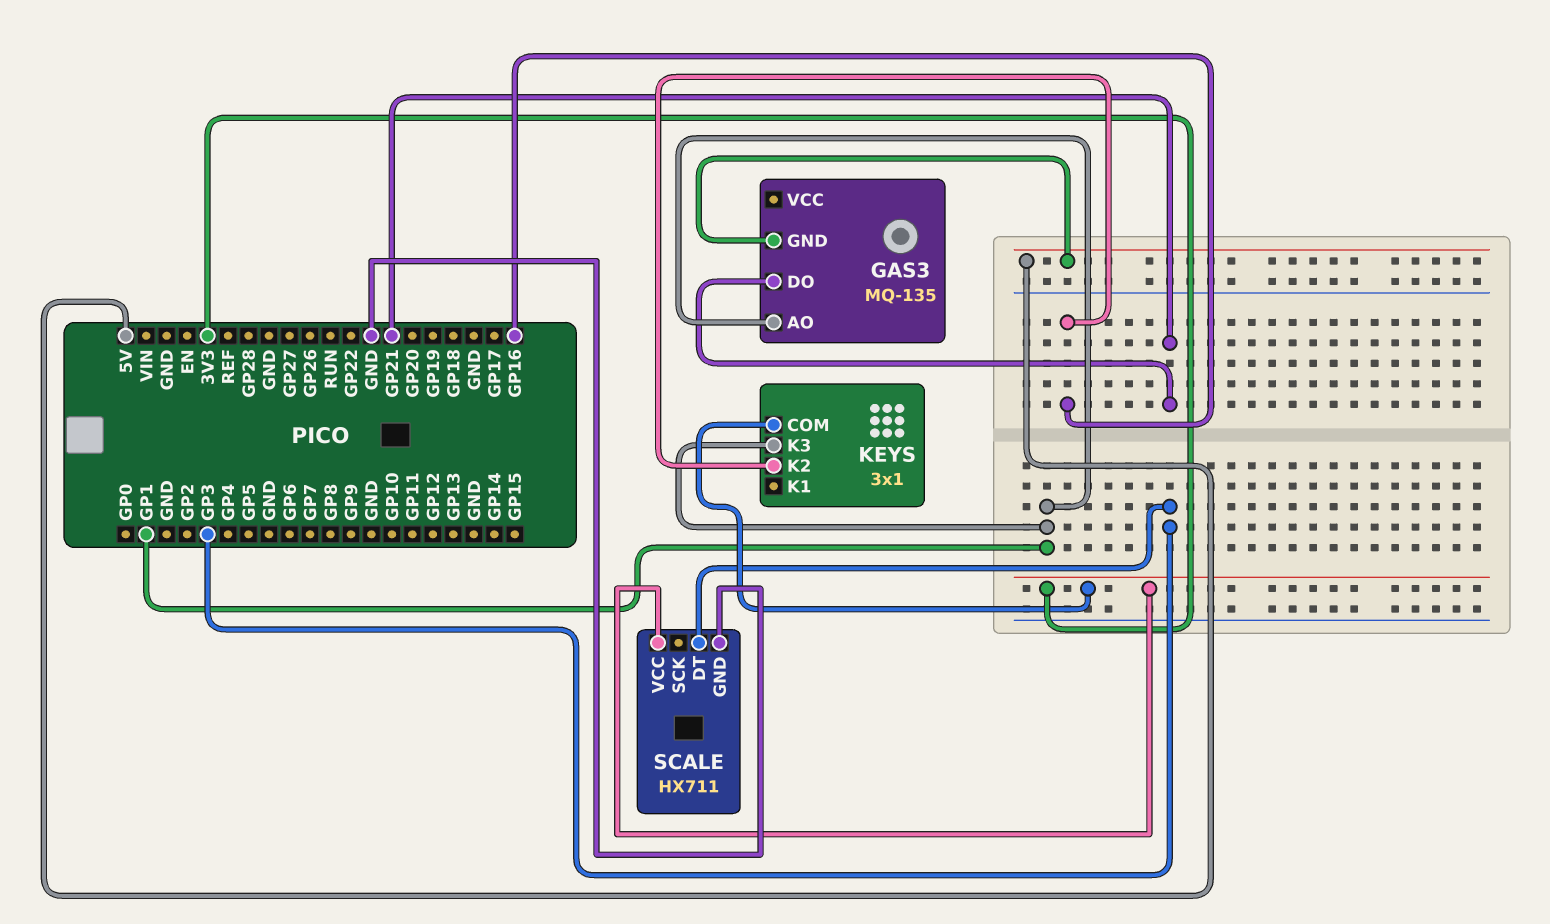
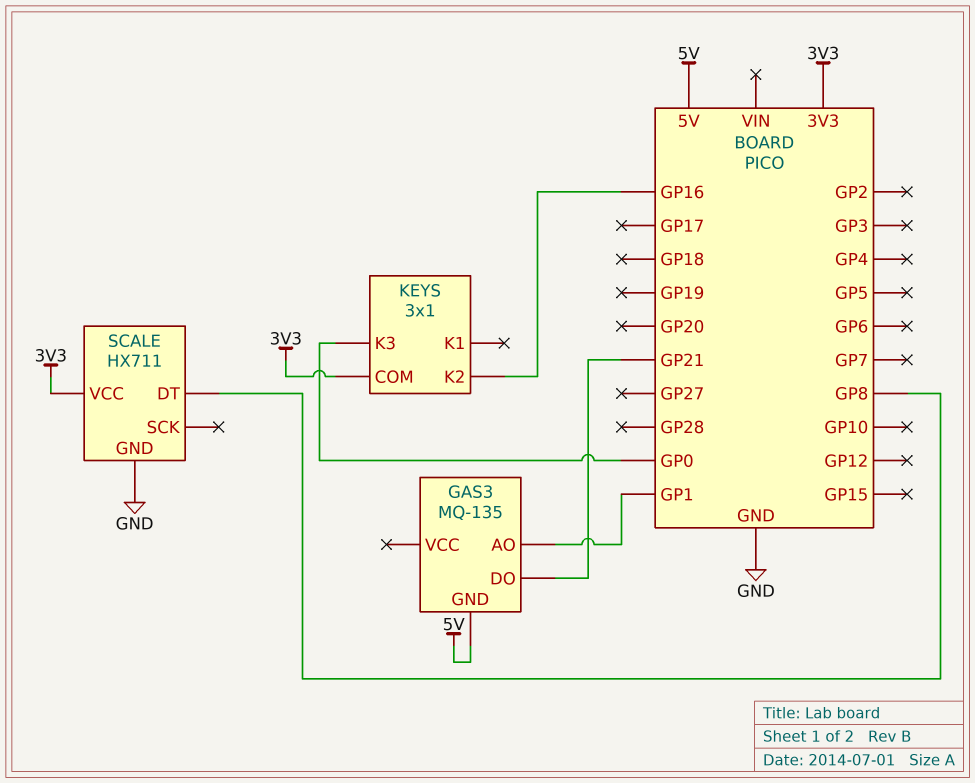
KEYS pin K3: GP1 -> GP0
SCALE pin DT: GP3 -> GP8

